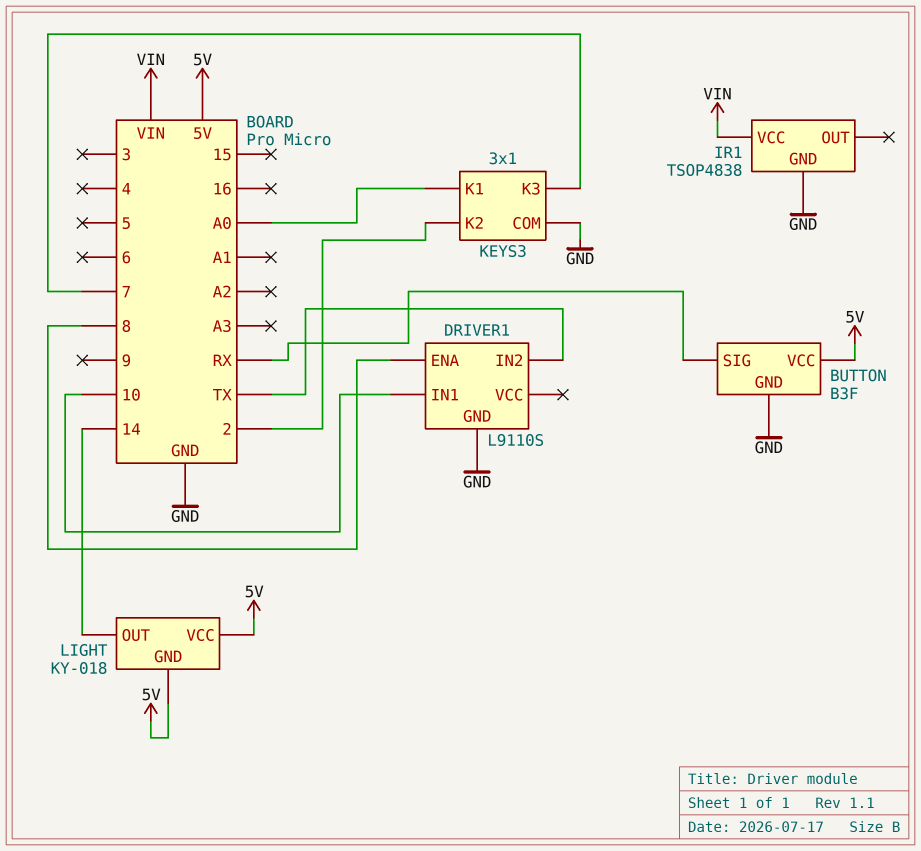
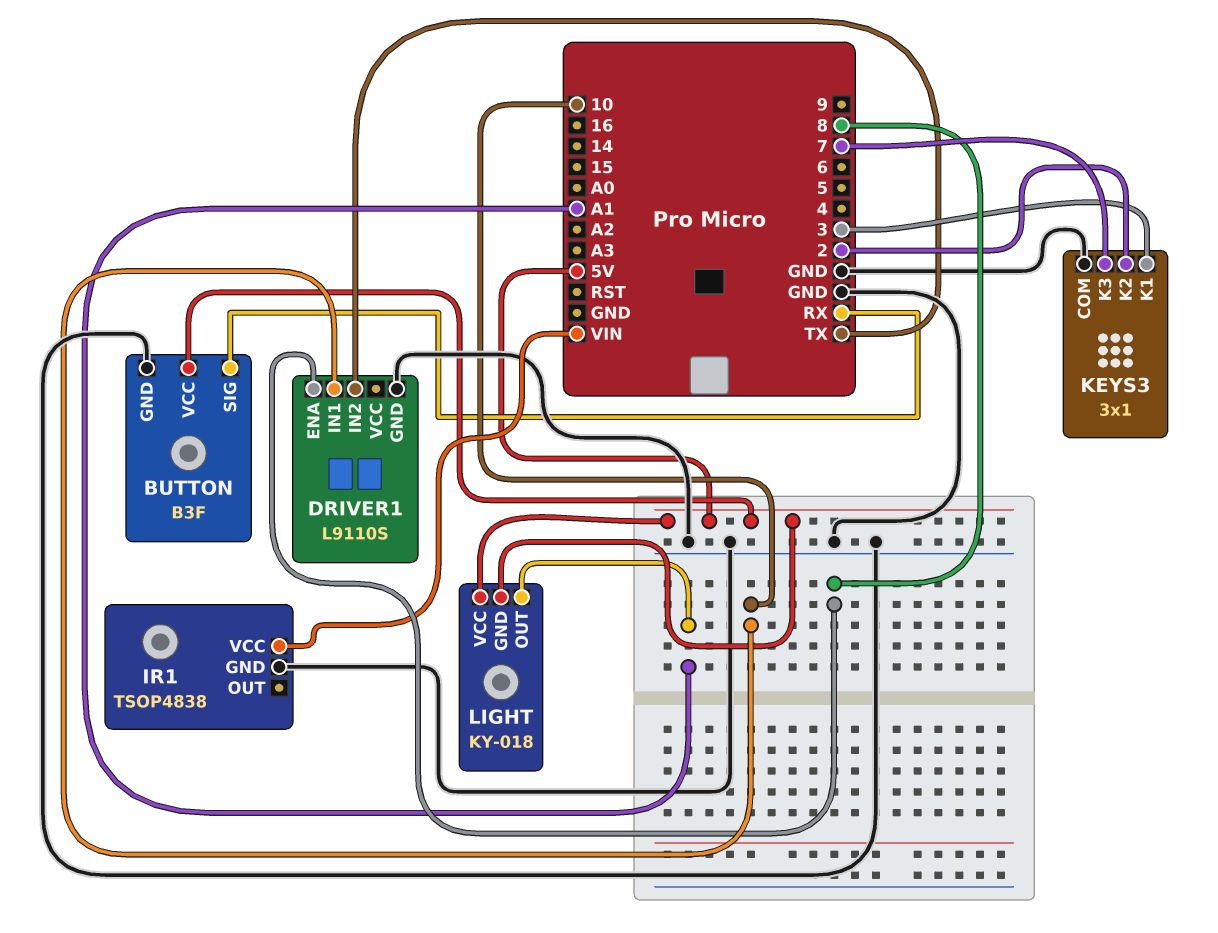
KEYS3 pin K1: A0 -> 3
LIGHT pin OUT: 14 -> A1

